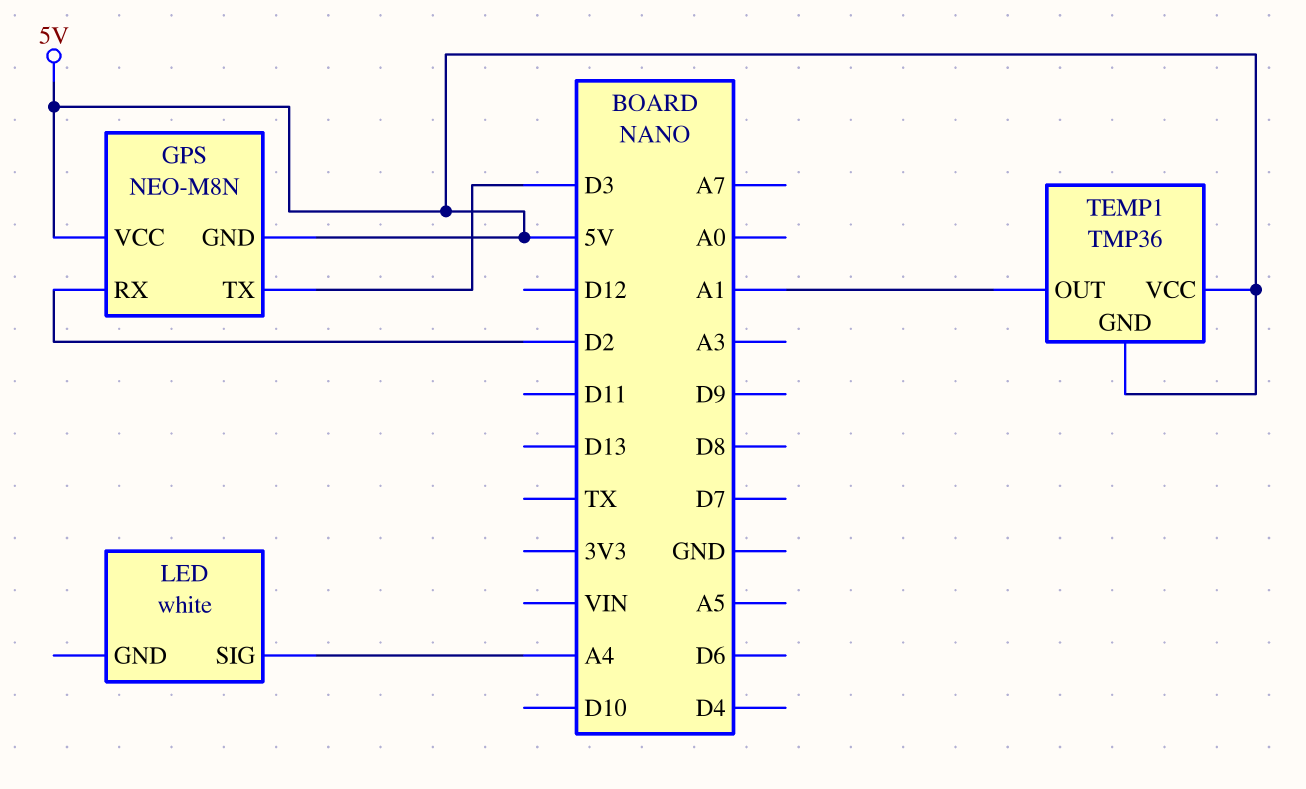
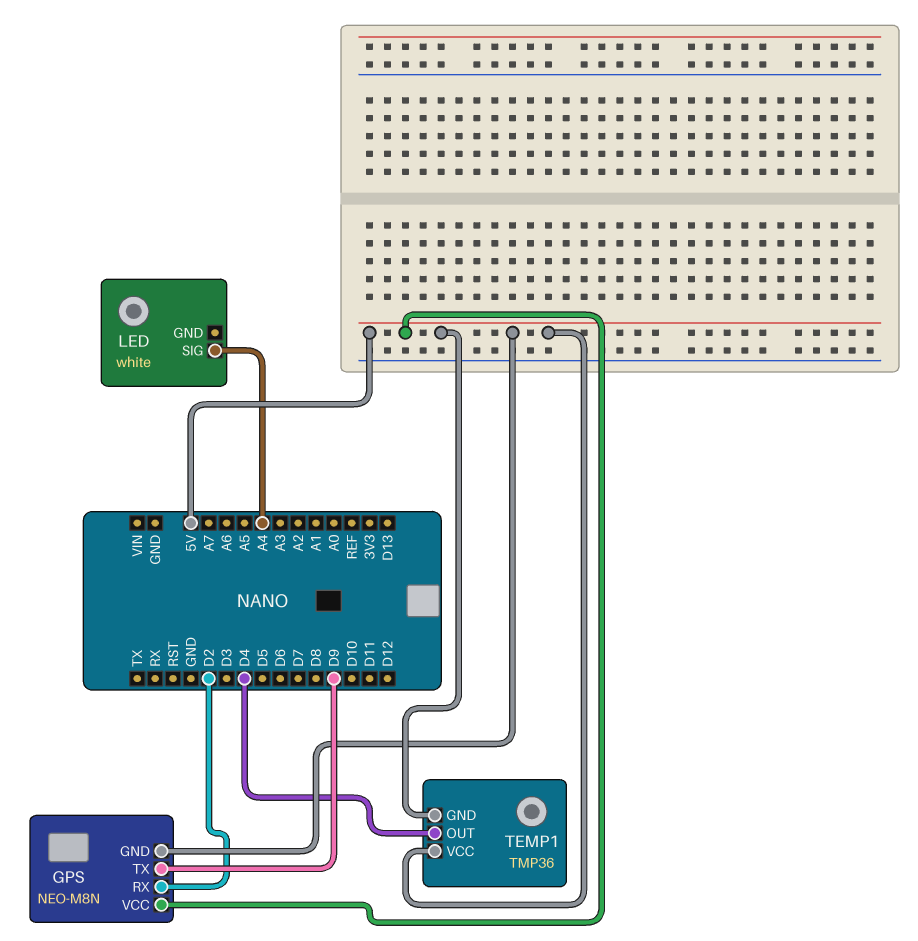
GPS pin TX: D3 -> D9
TEMP1 pin OUT: A1 -> D4

